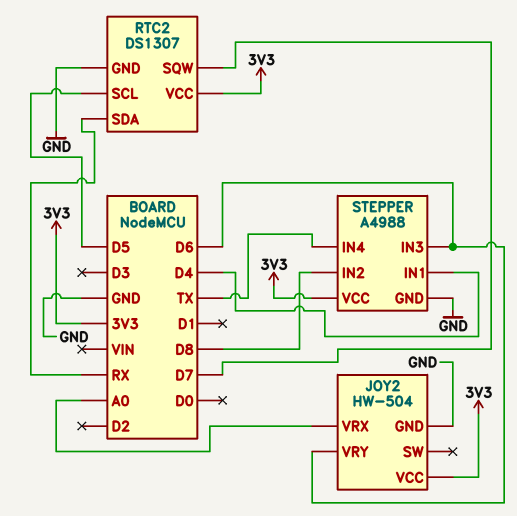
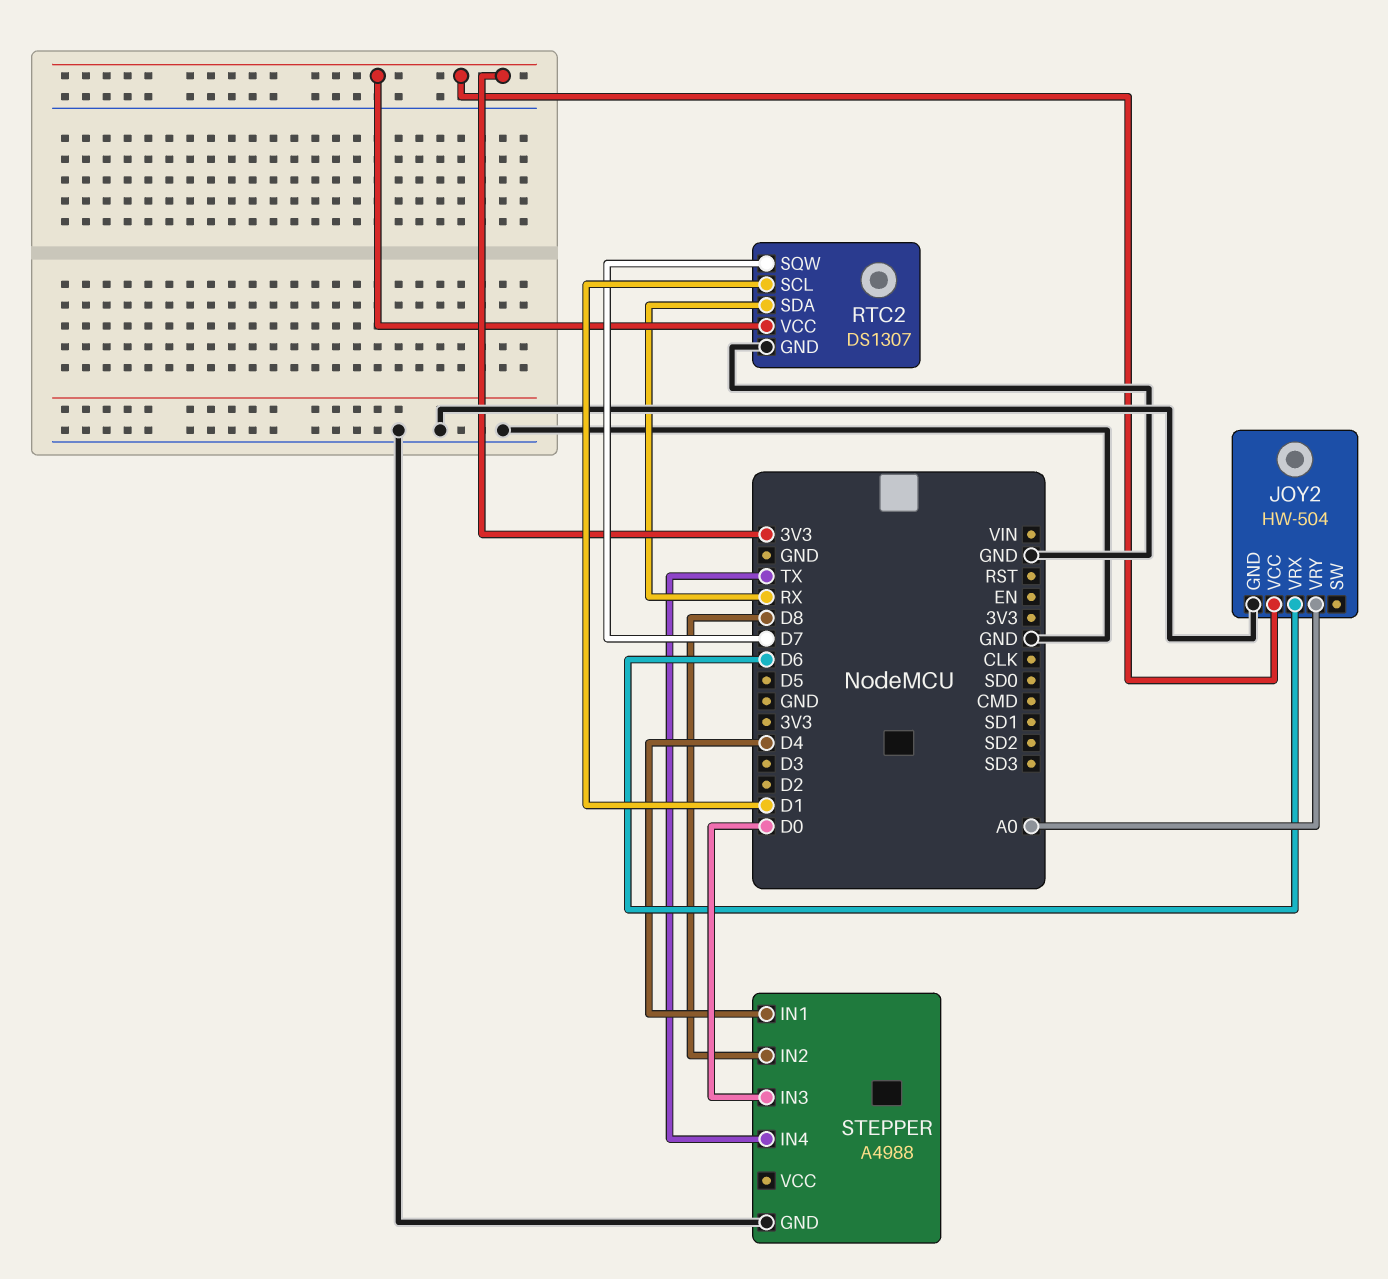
JOY2 pin VRX: A0 -> D6
JOY2 pin VRY: D6 -> A0
RTC2 pin SCL: D5 -> D1
STEPPER pin IN3: D6 -> D0
STEPPER pin VCC: 3V3 -> none

